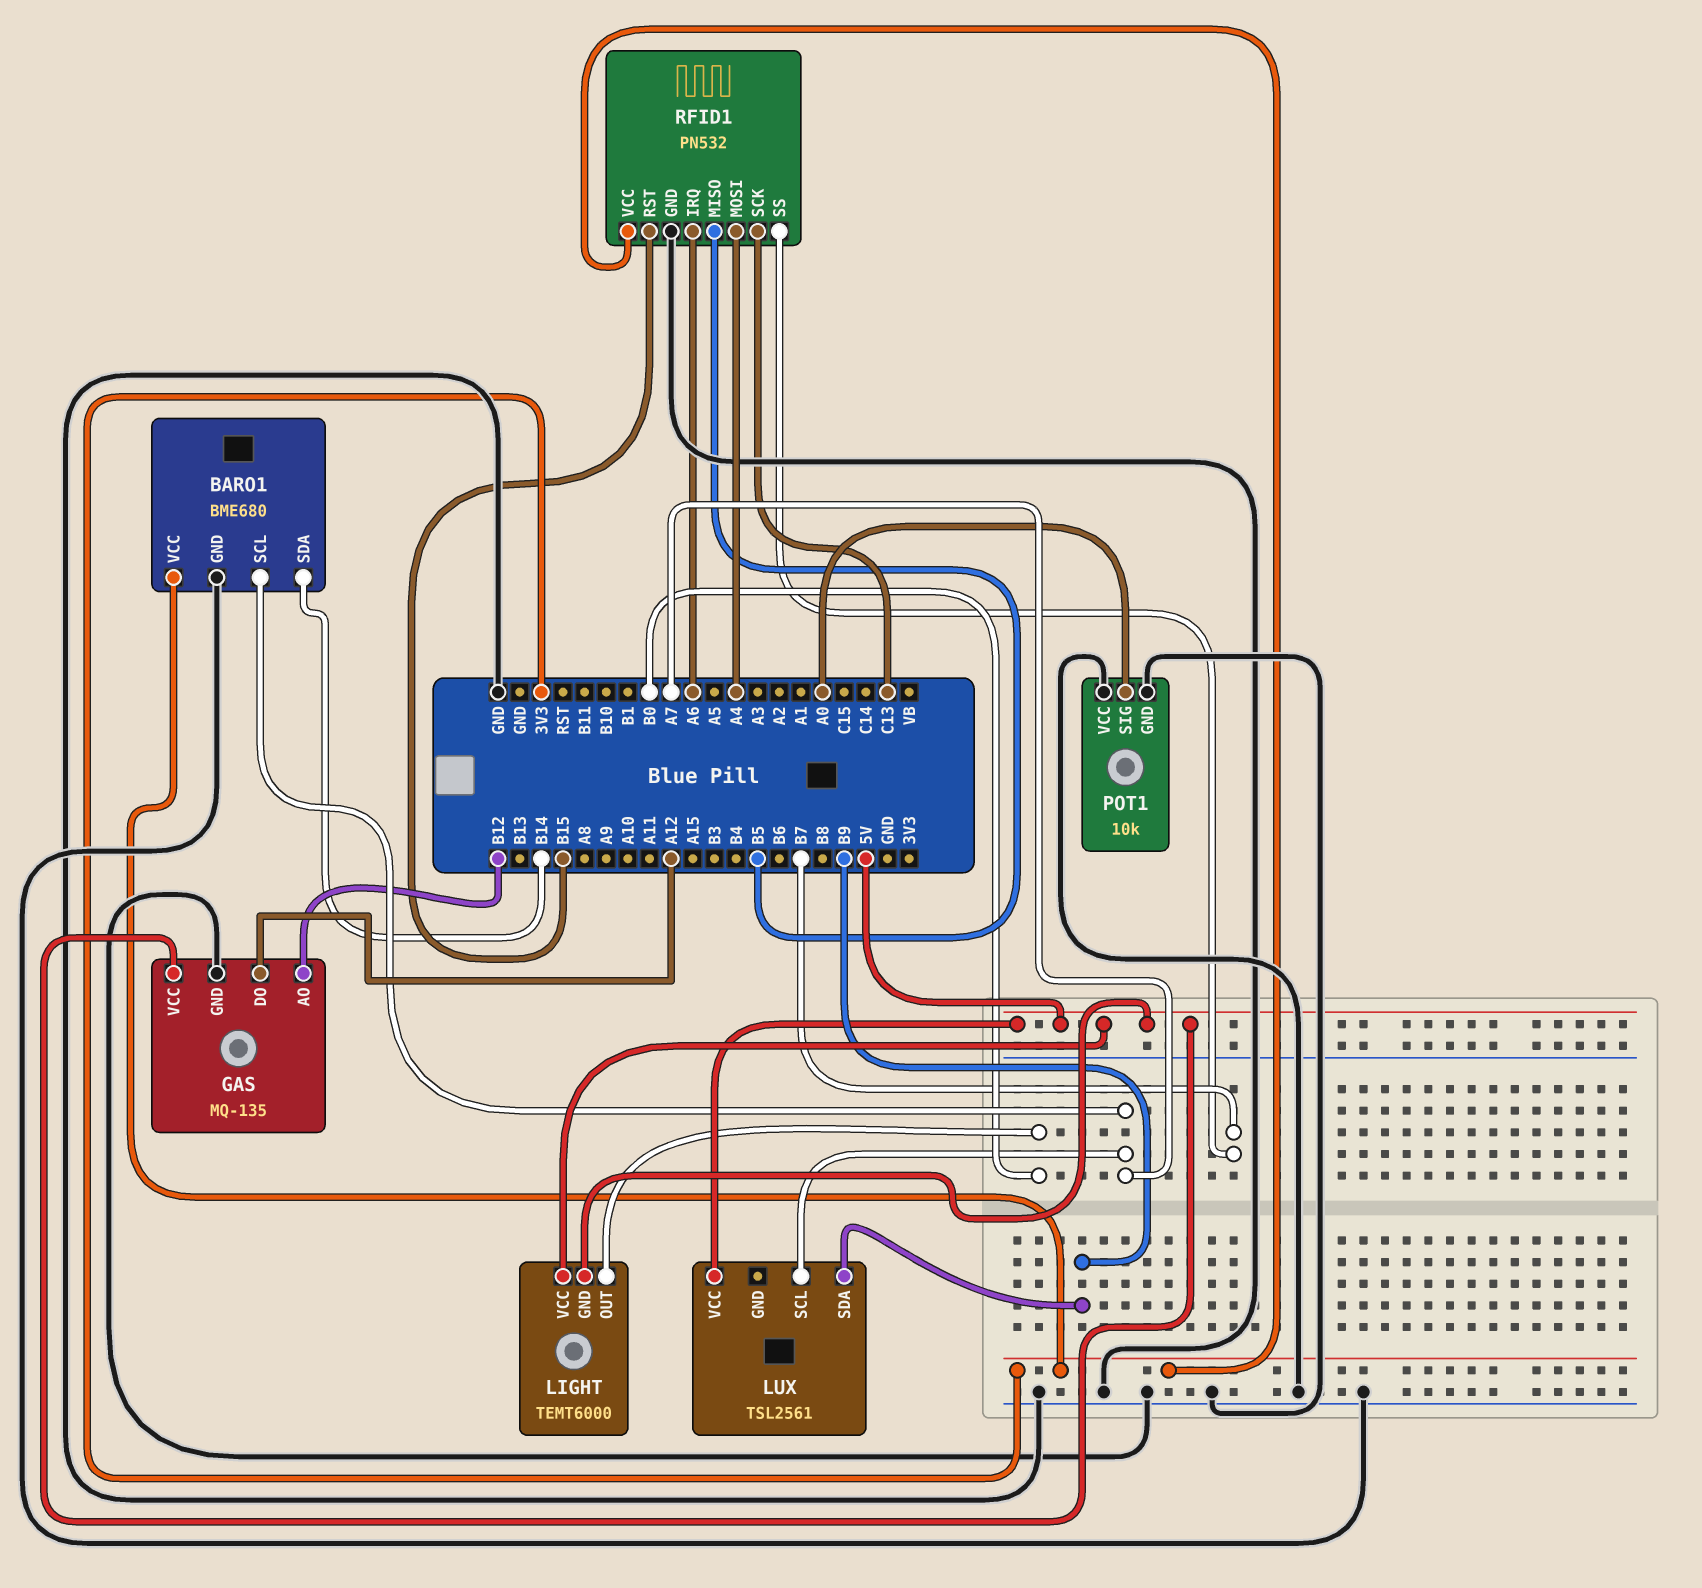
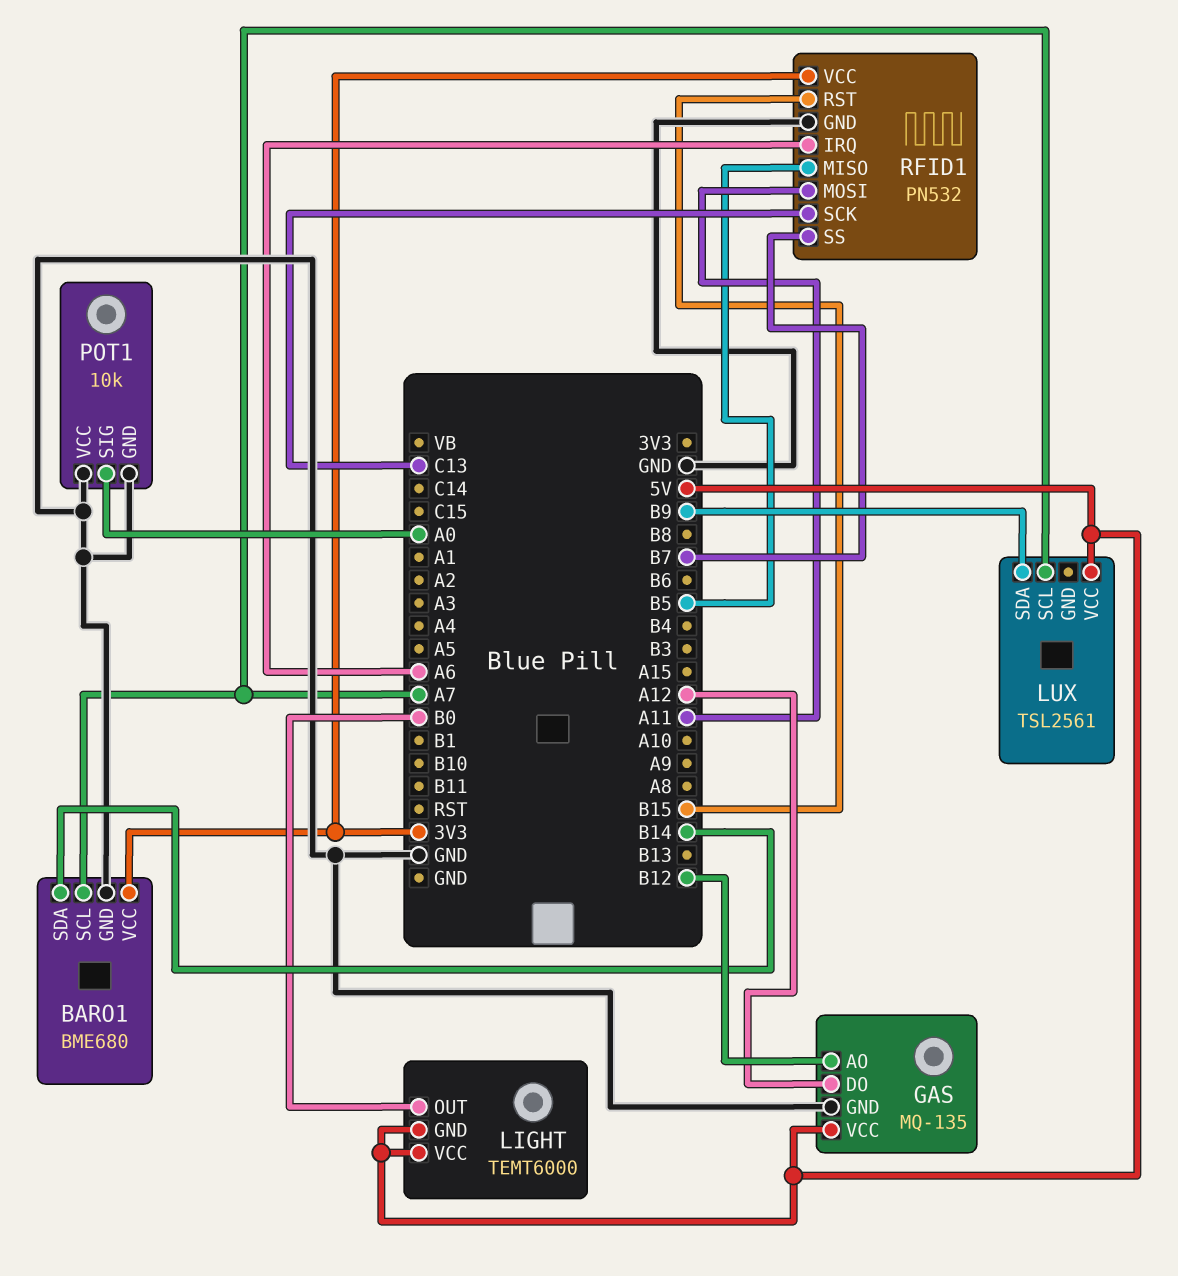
RFID1 pin MOSI: A4 -> A11

